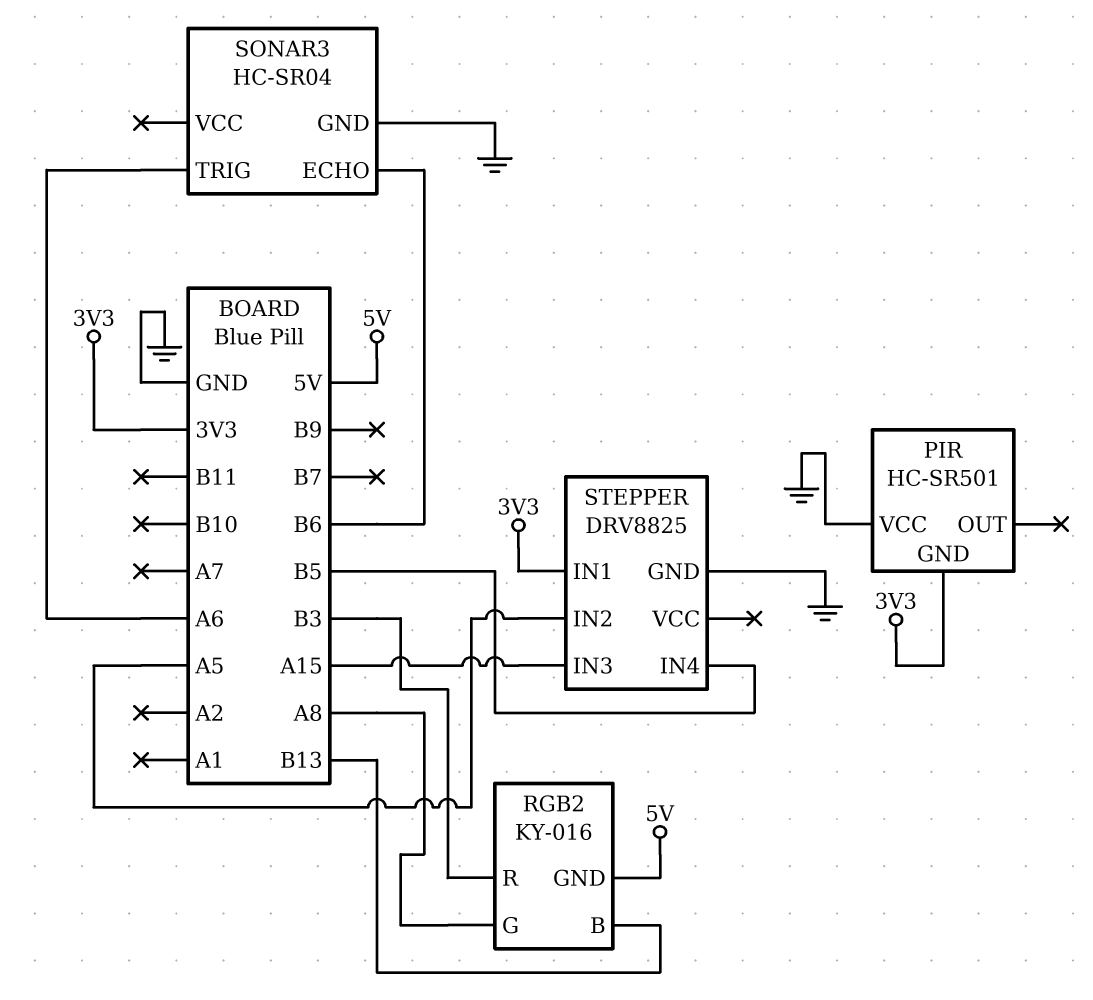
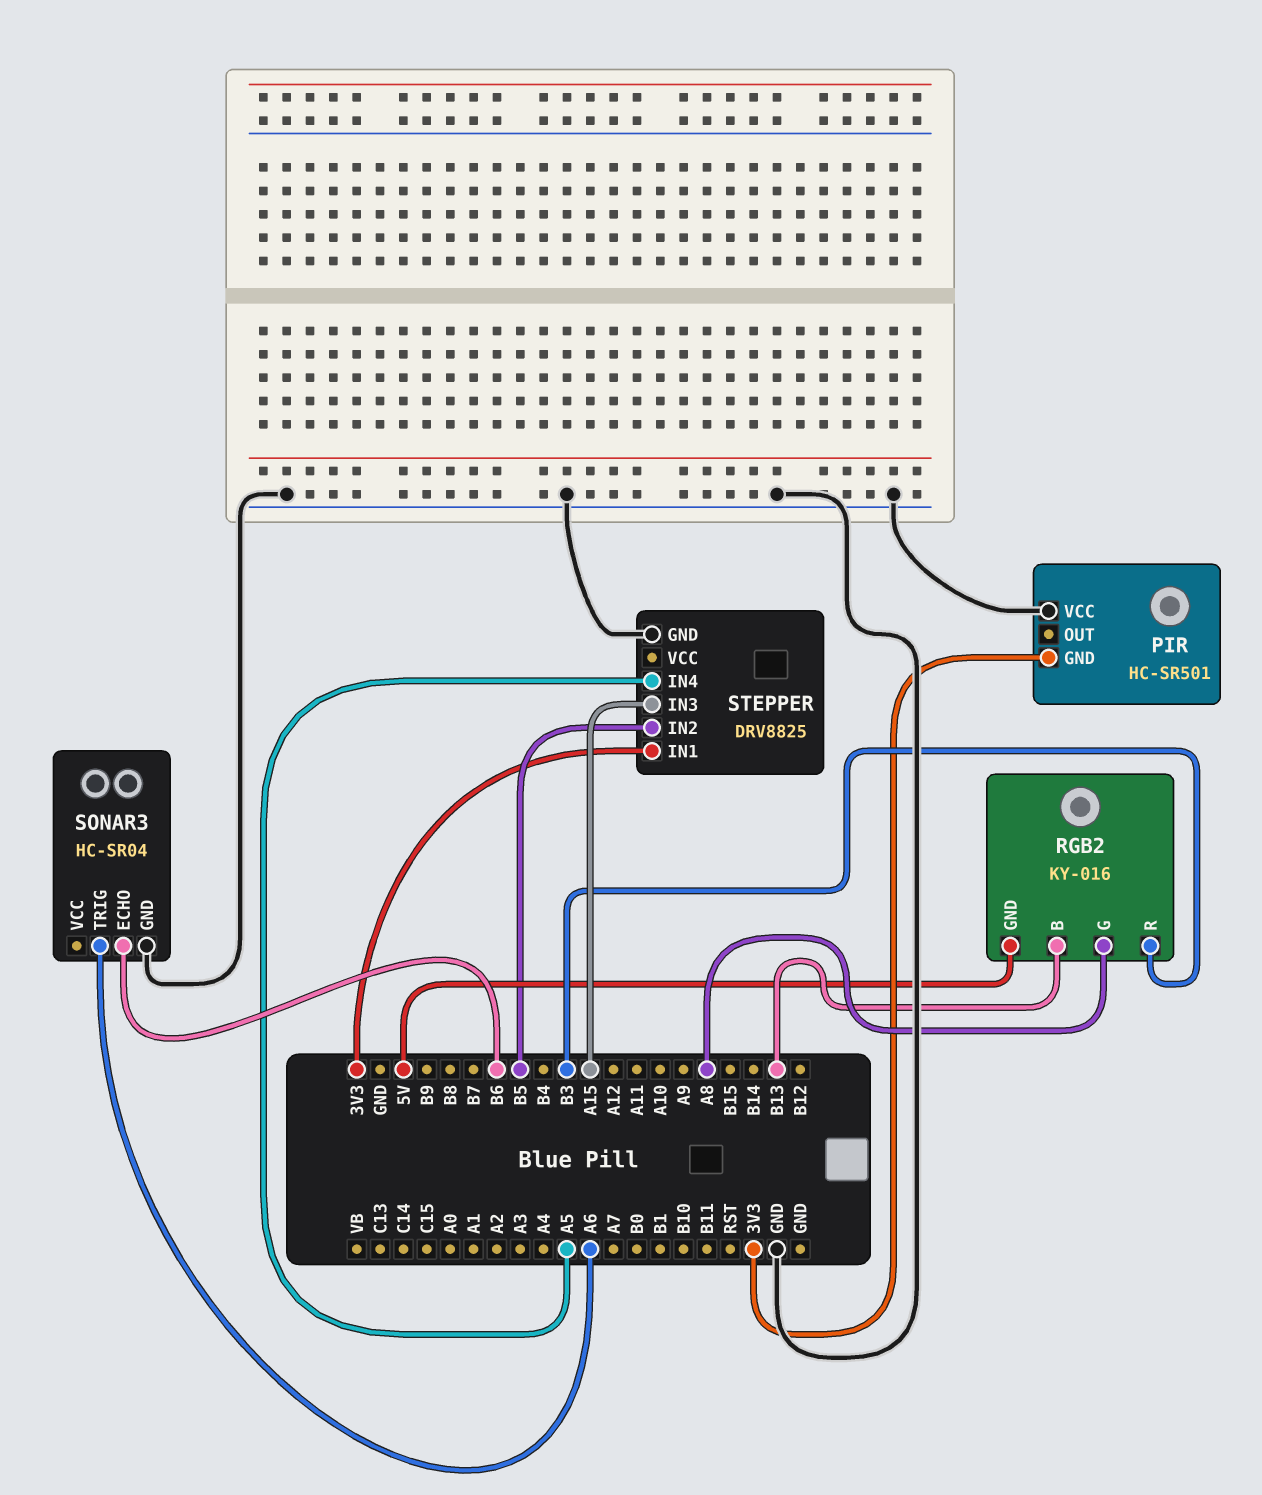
STEPPER pin IN2: A5 -> B5
STEPPER pin IN4: B5 -> A5

